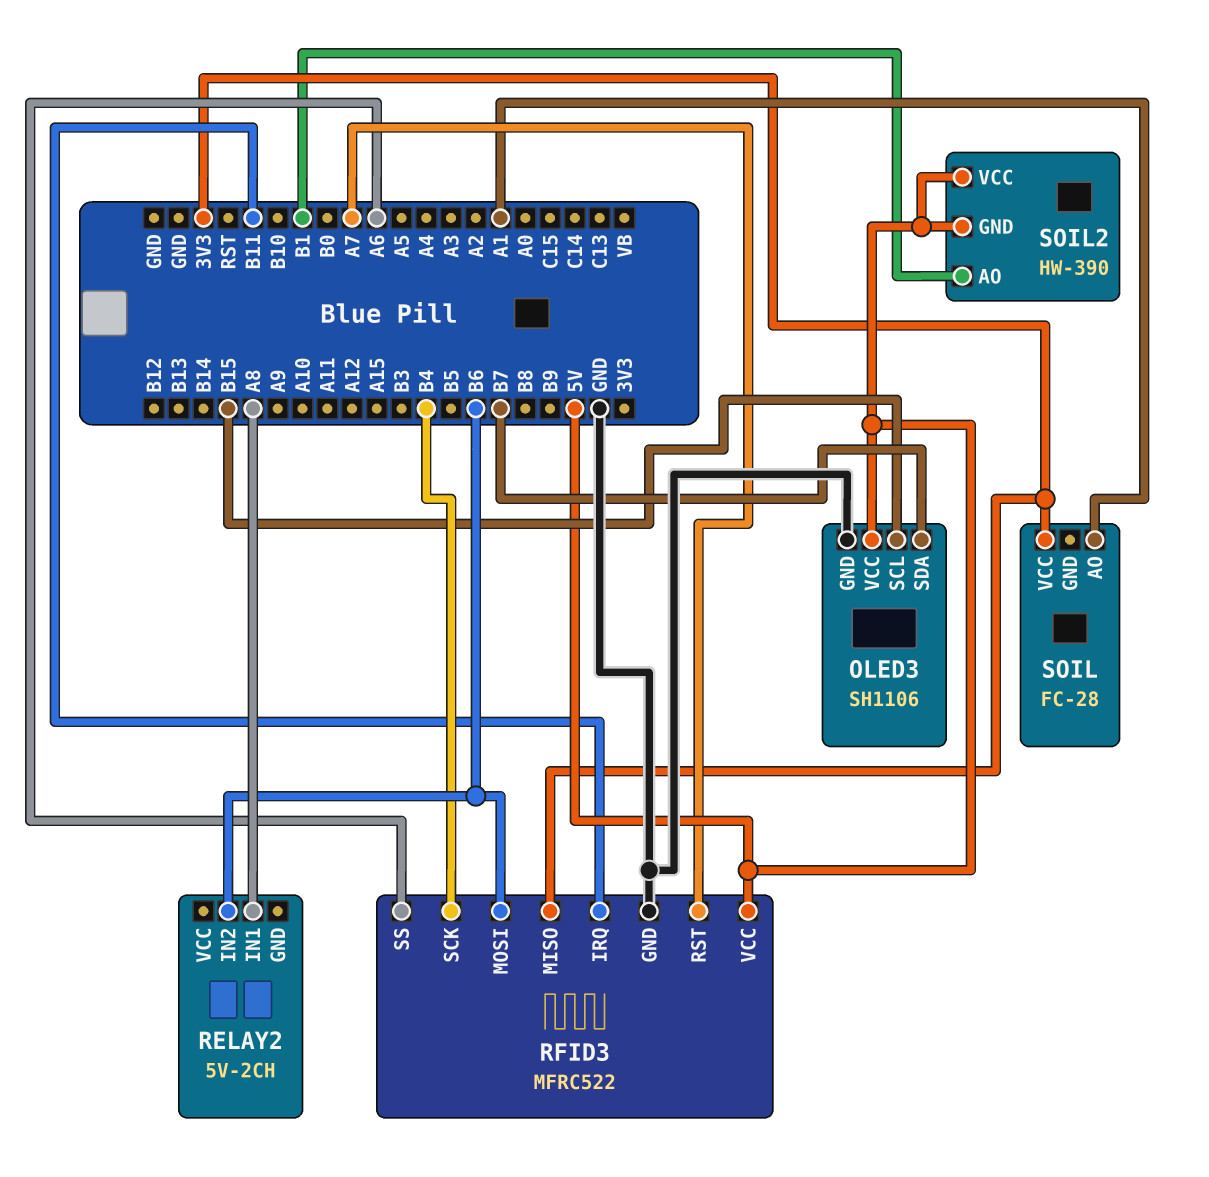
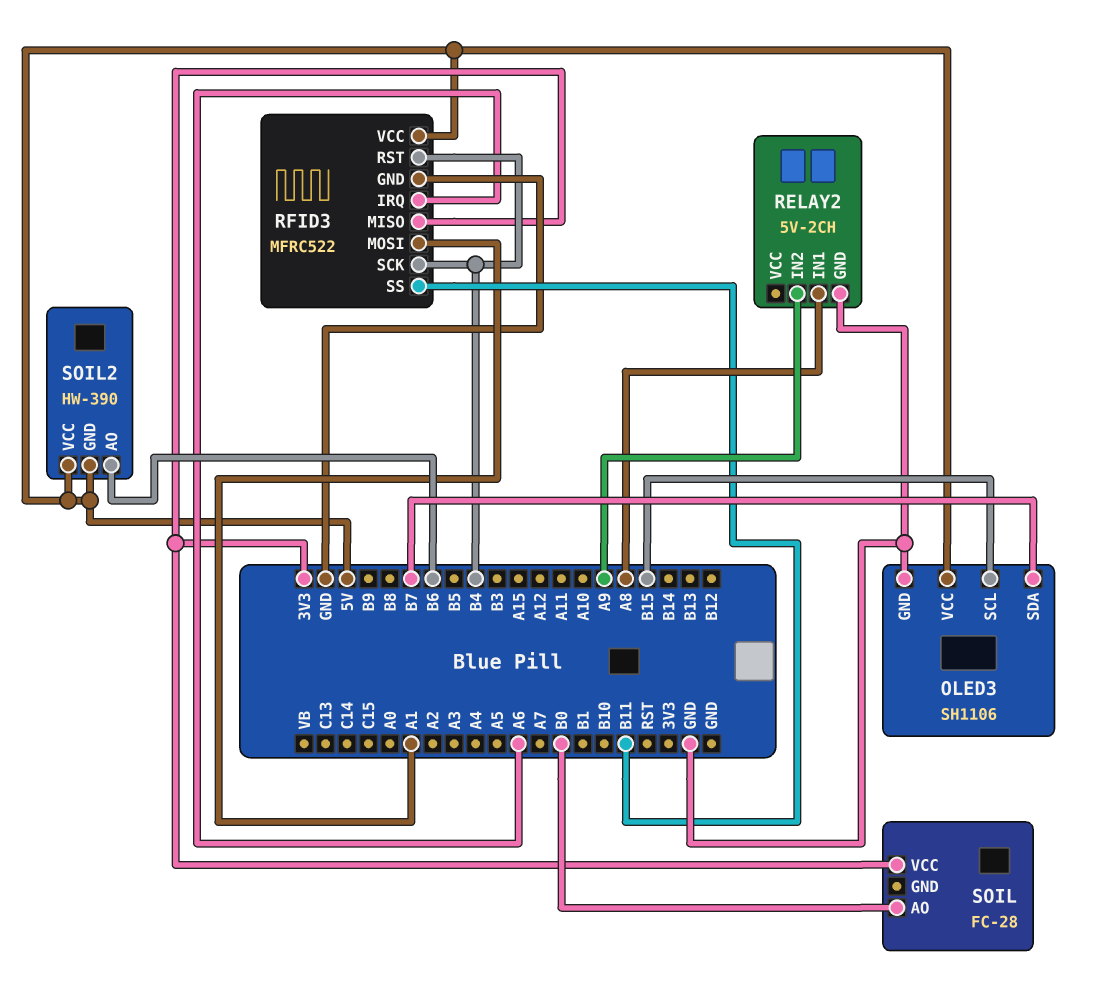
RELAY2 pin GND: none -> GND
RELAY2 pin IN2: B6 -> A9
RFID3 pin IRQ: B11 -> A6
RFID3 pin MOSI: B6 -> A1
RFID3 pin RST: A7 -> B4
RFID3 pin SS: A6 -> B11
SOIL pin AO: A1 -> B0
SOIL2 pin AO: B1 -> B6

